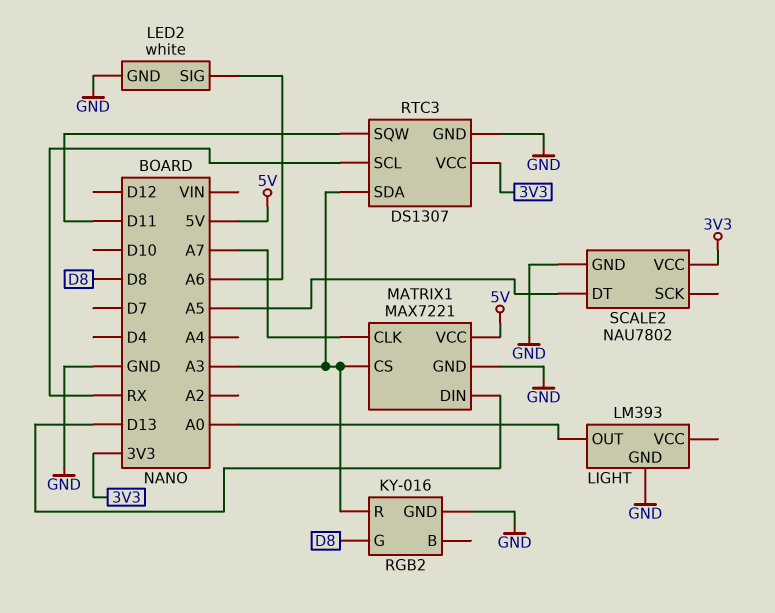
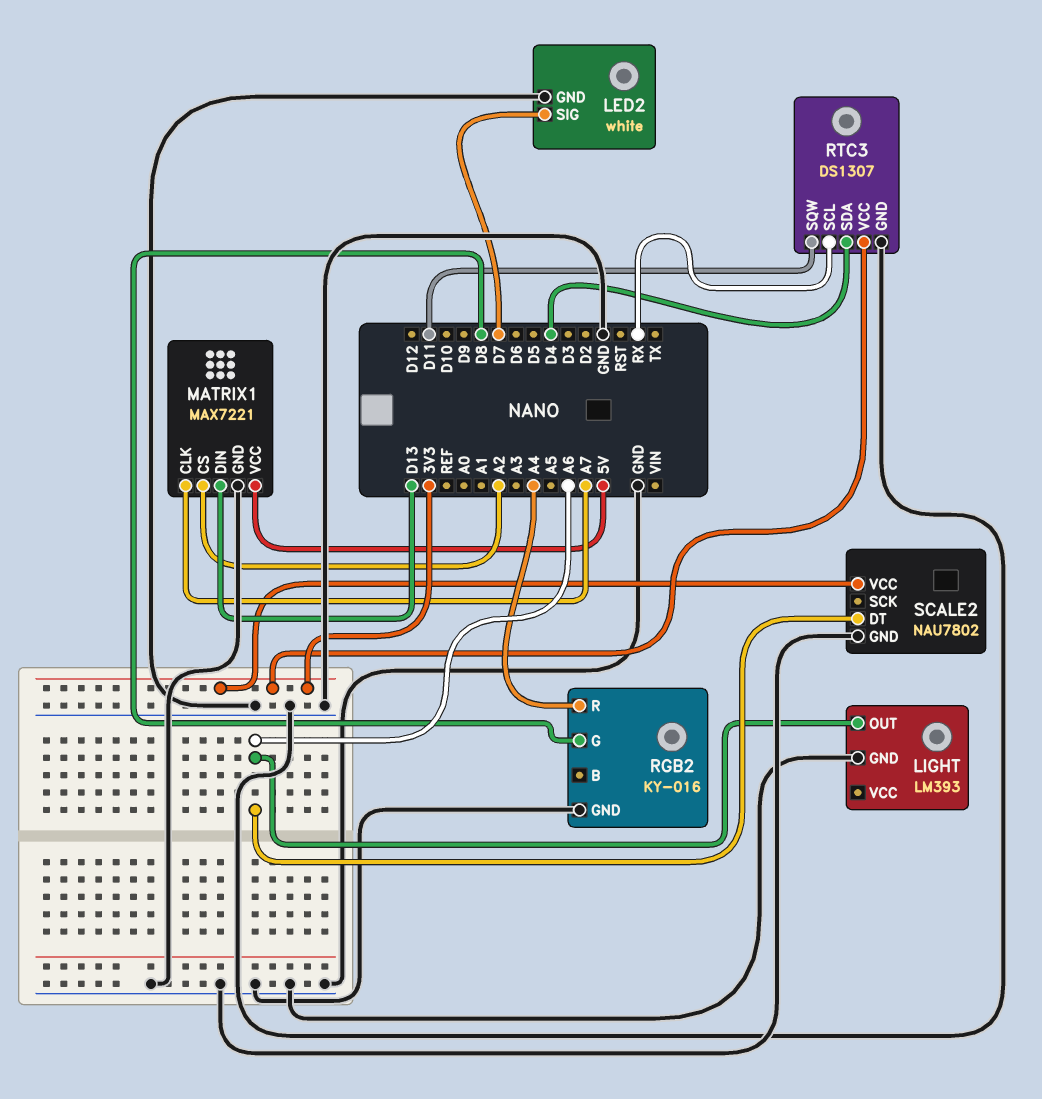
LED2 pin SIG: A6 -> D7
LIGHT pin OUT: A0 -> A6
MATRIX1 pin CS: A3 -> A2
RGB2 pin R: A3 -> A4
RTC3 pin SDA: A3 -> D4
SCALE2 pin DT: A5 -> A6

